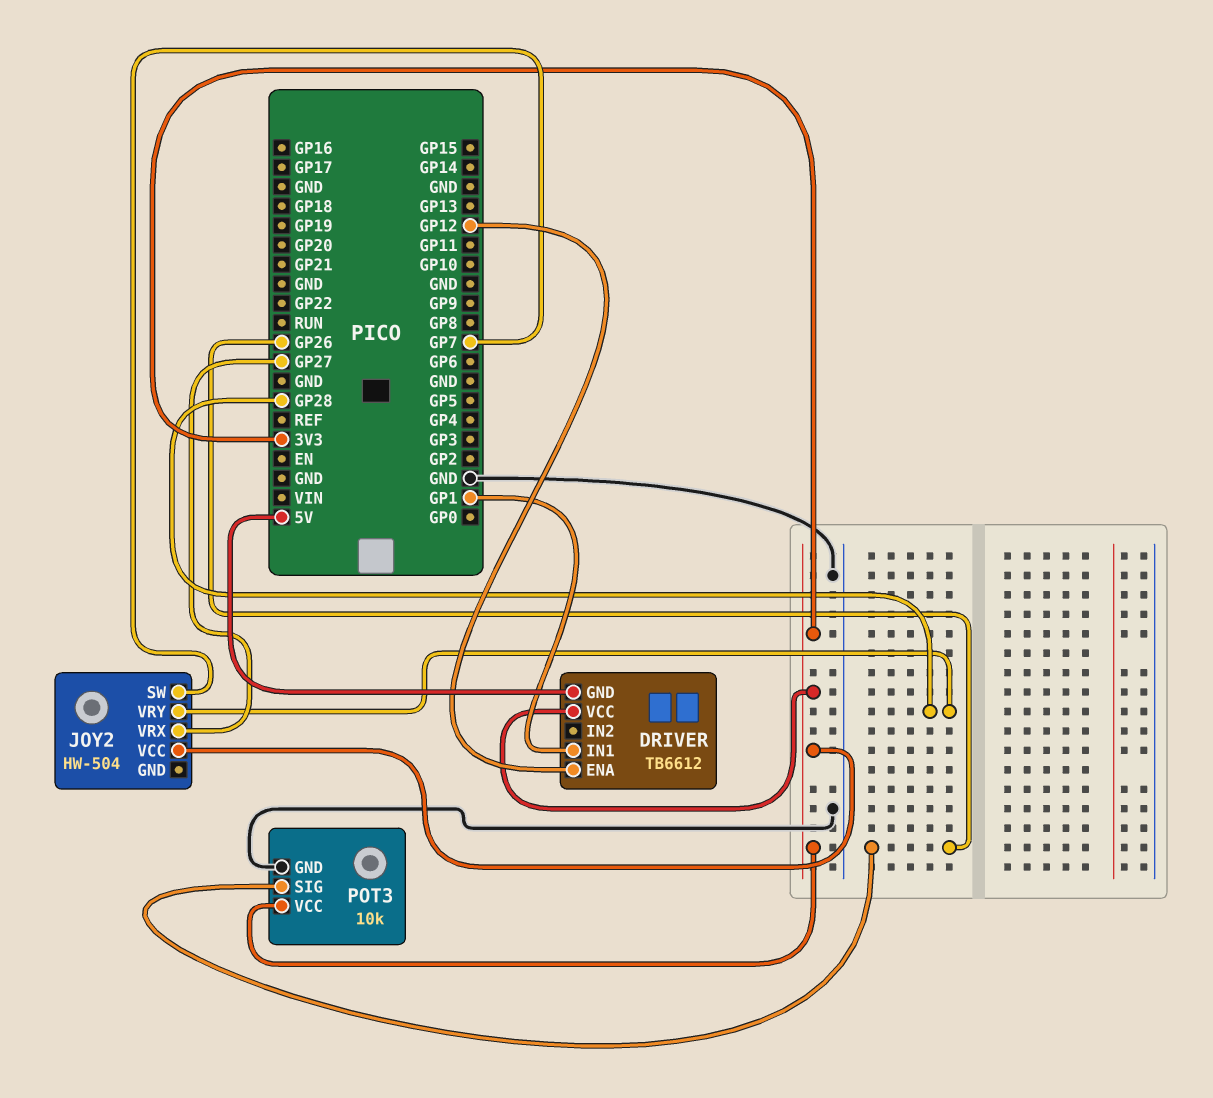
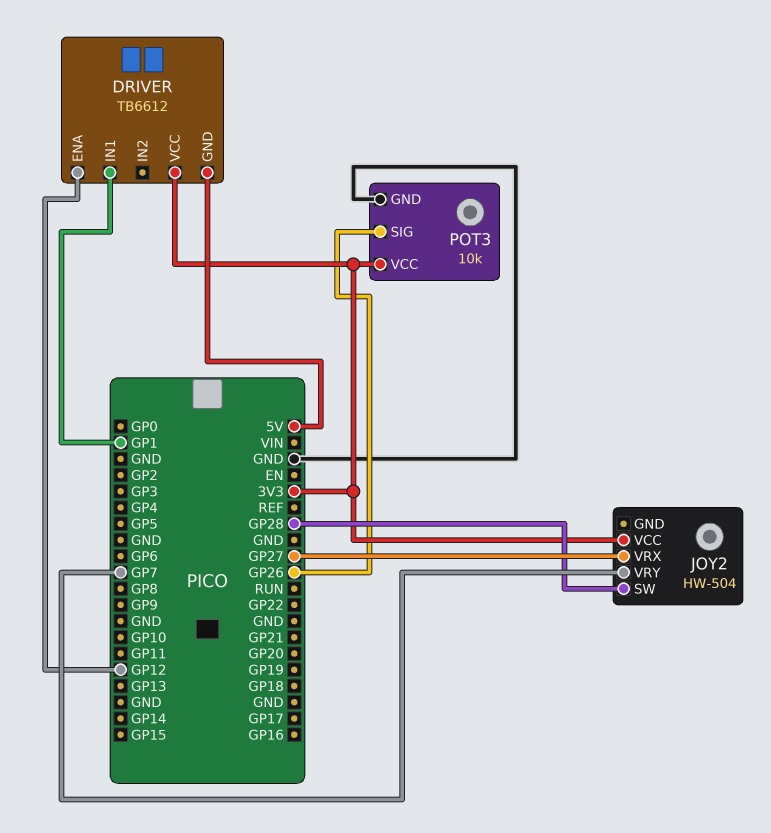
JOY2 pin SW: GP7 -> GP28
JOY2 pin VRY: GP28 -> GP7

